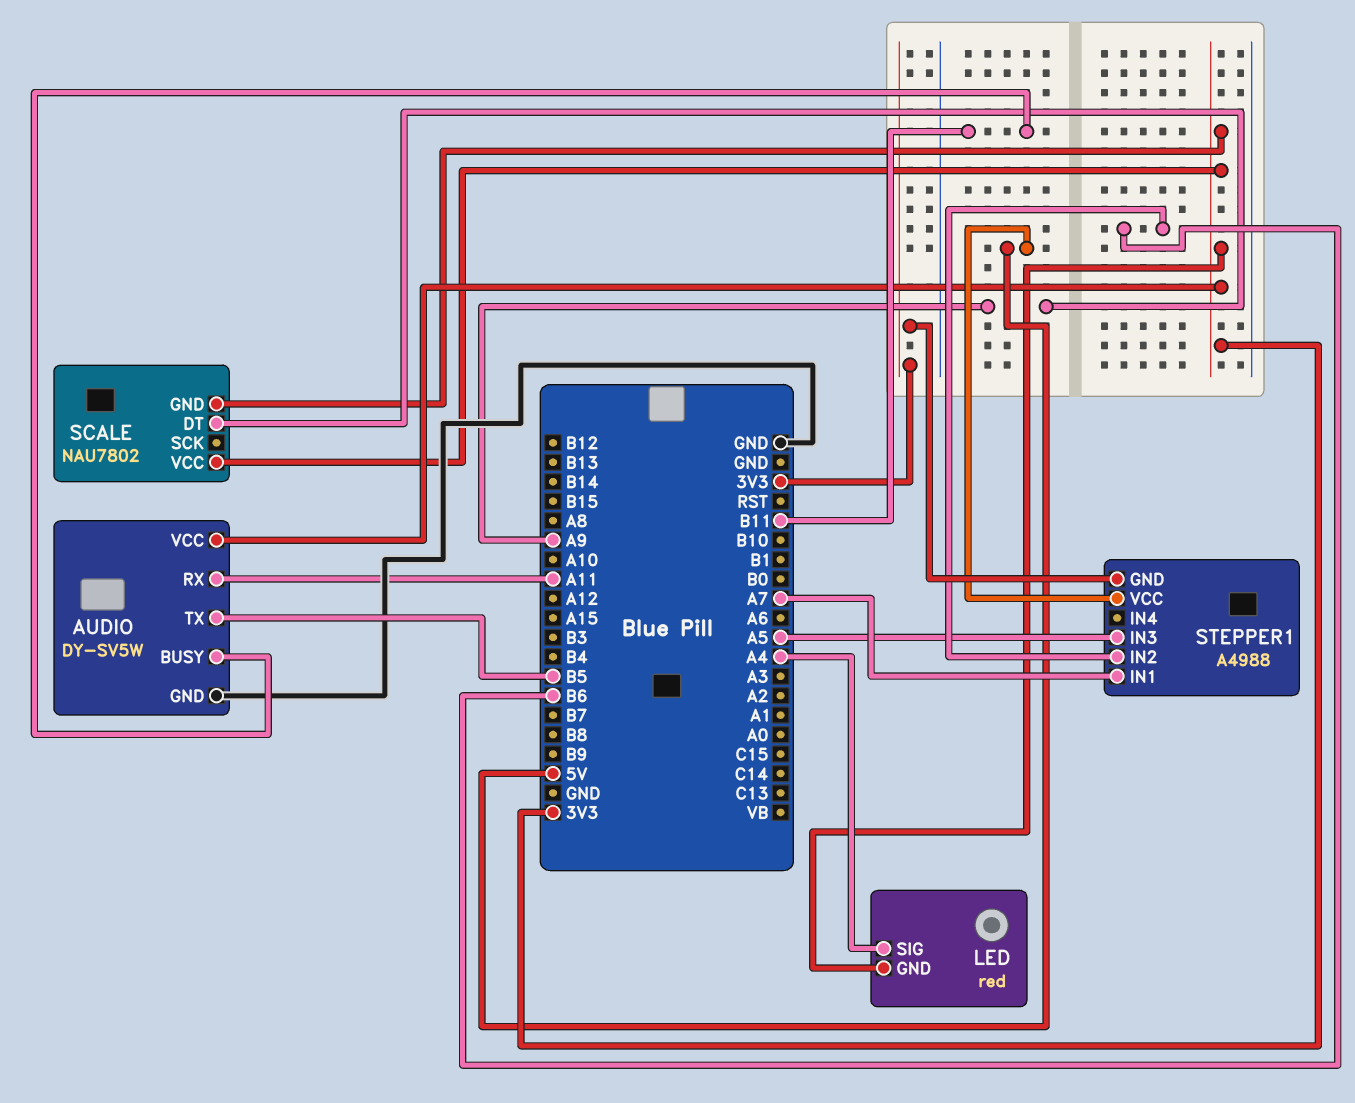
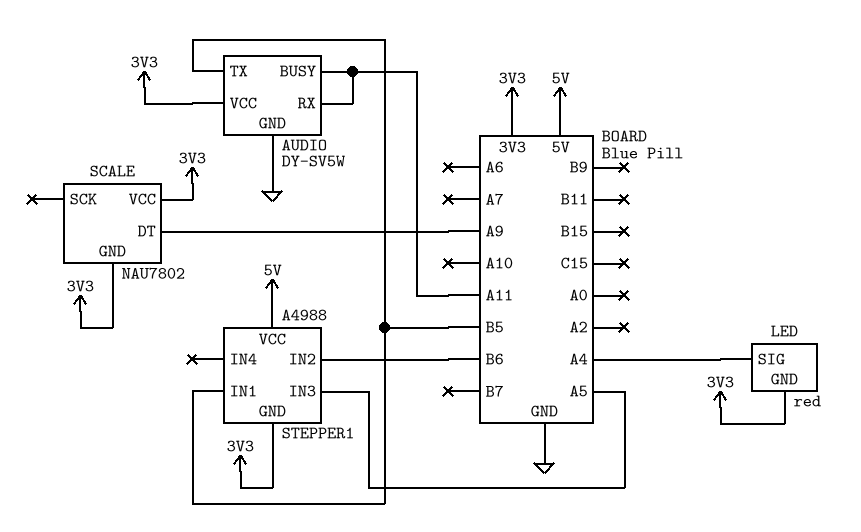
AUDIO pin BUSY: B11 -> A11
STEPPER1 pin IN1: A7 -> B5

